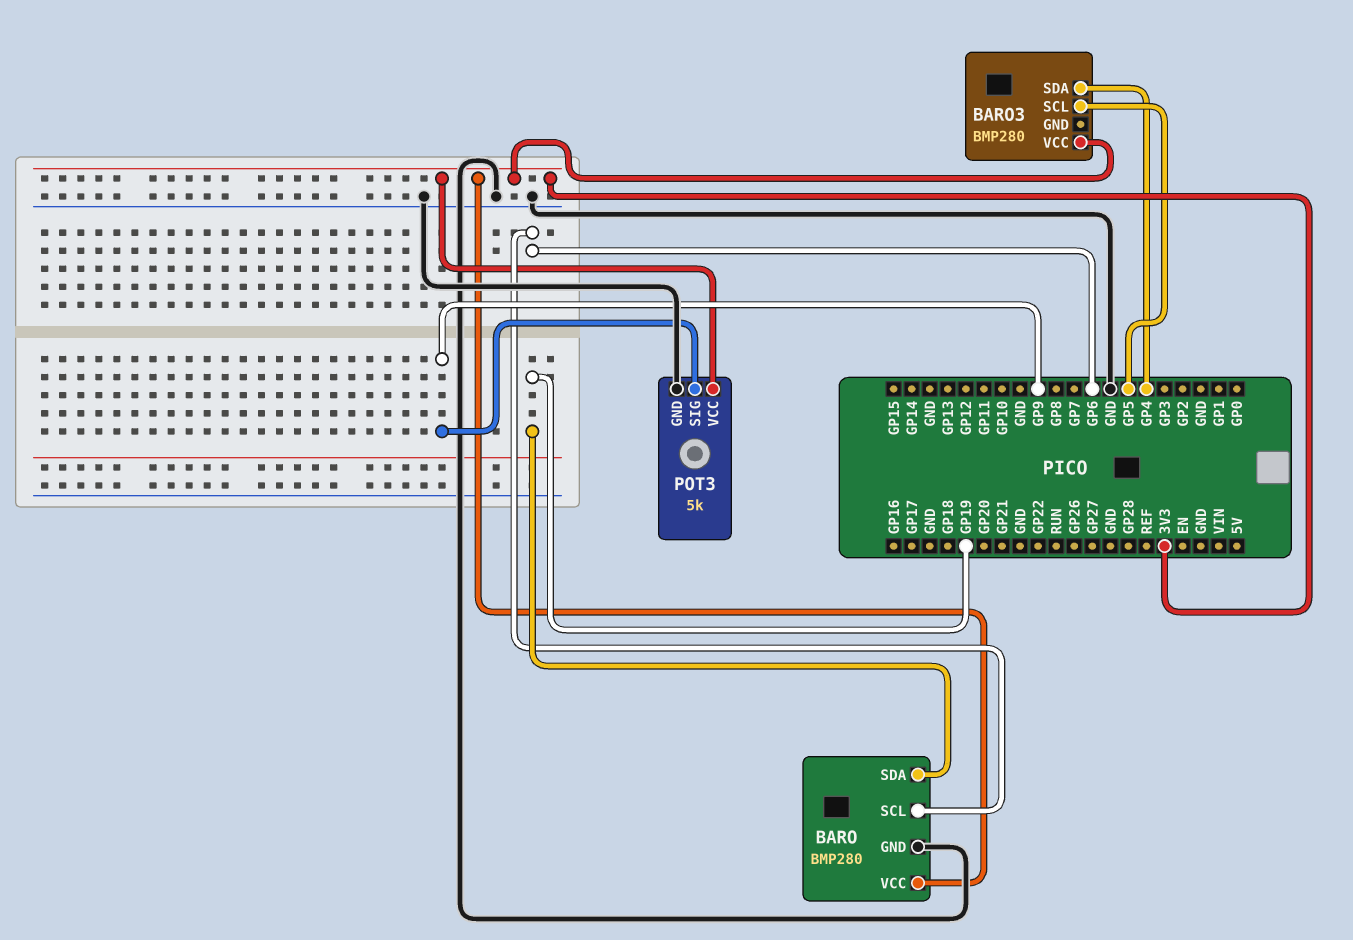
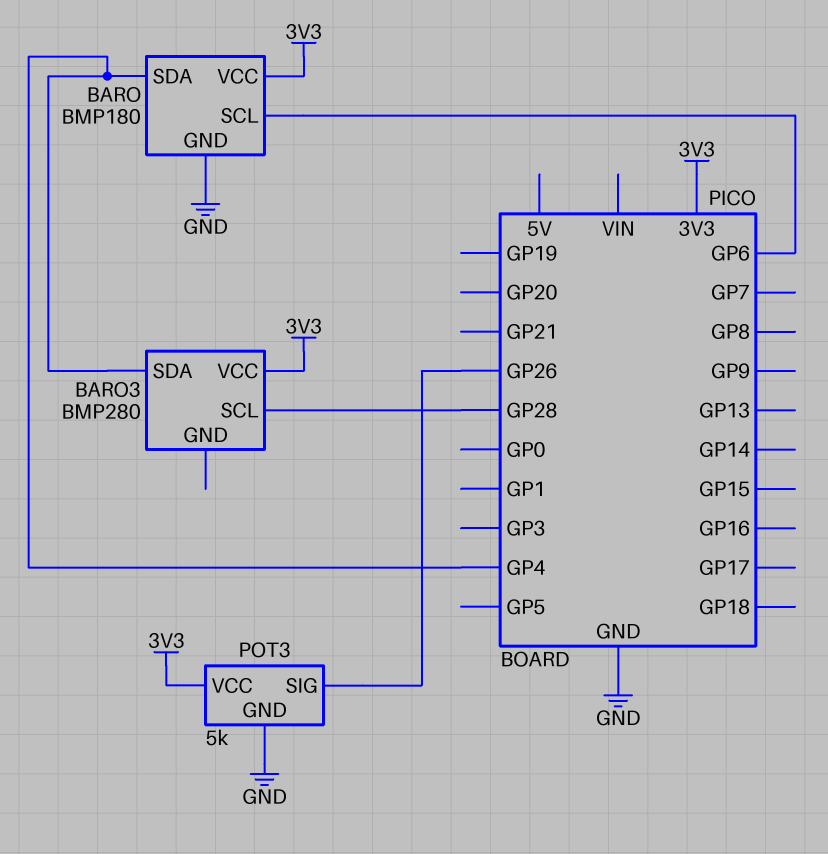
BARO: BMP280 -> BMP180
BARO pin SDA: GP19 -> GP4
BARO3 pin SCL: GP5 -> GP28
POT3 pin SIG: GP9 -> GP26

